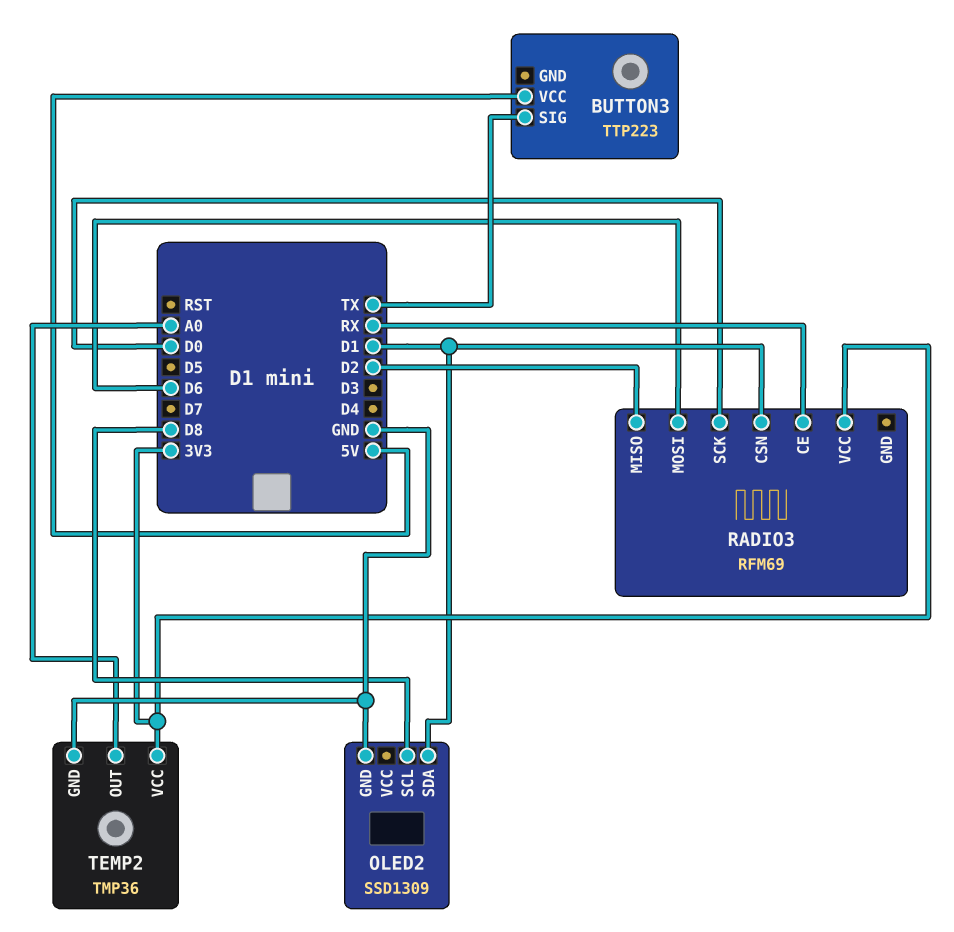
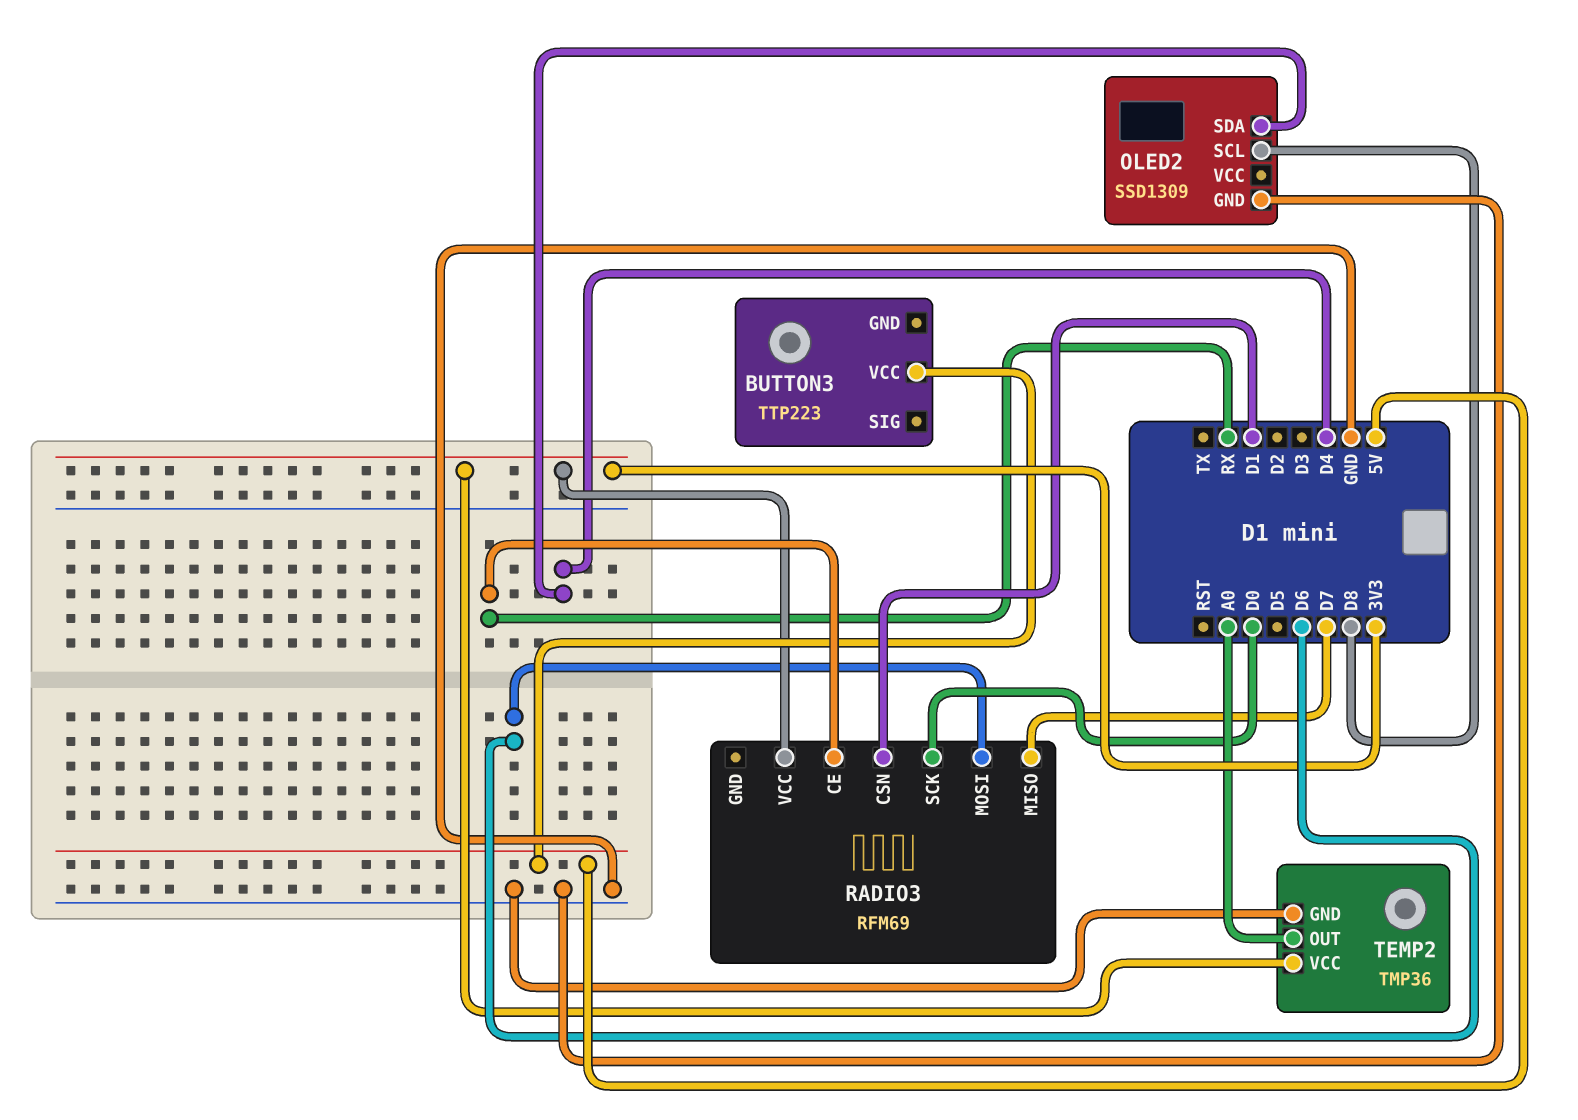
BUTTON3 pin SIG: TX -> none
OLED2 pin SDA: D1 -> D4
RADIO3 pin MISO: D2 -> D7

